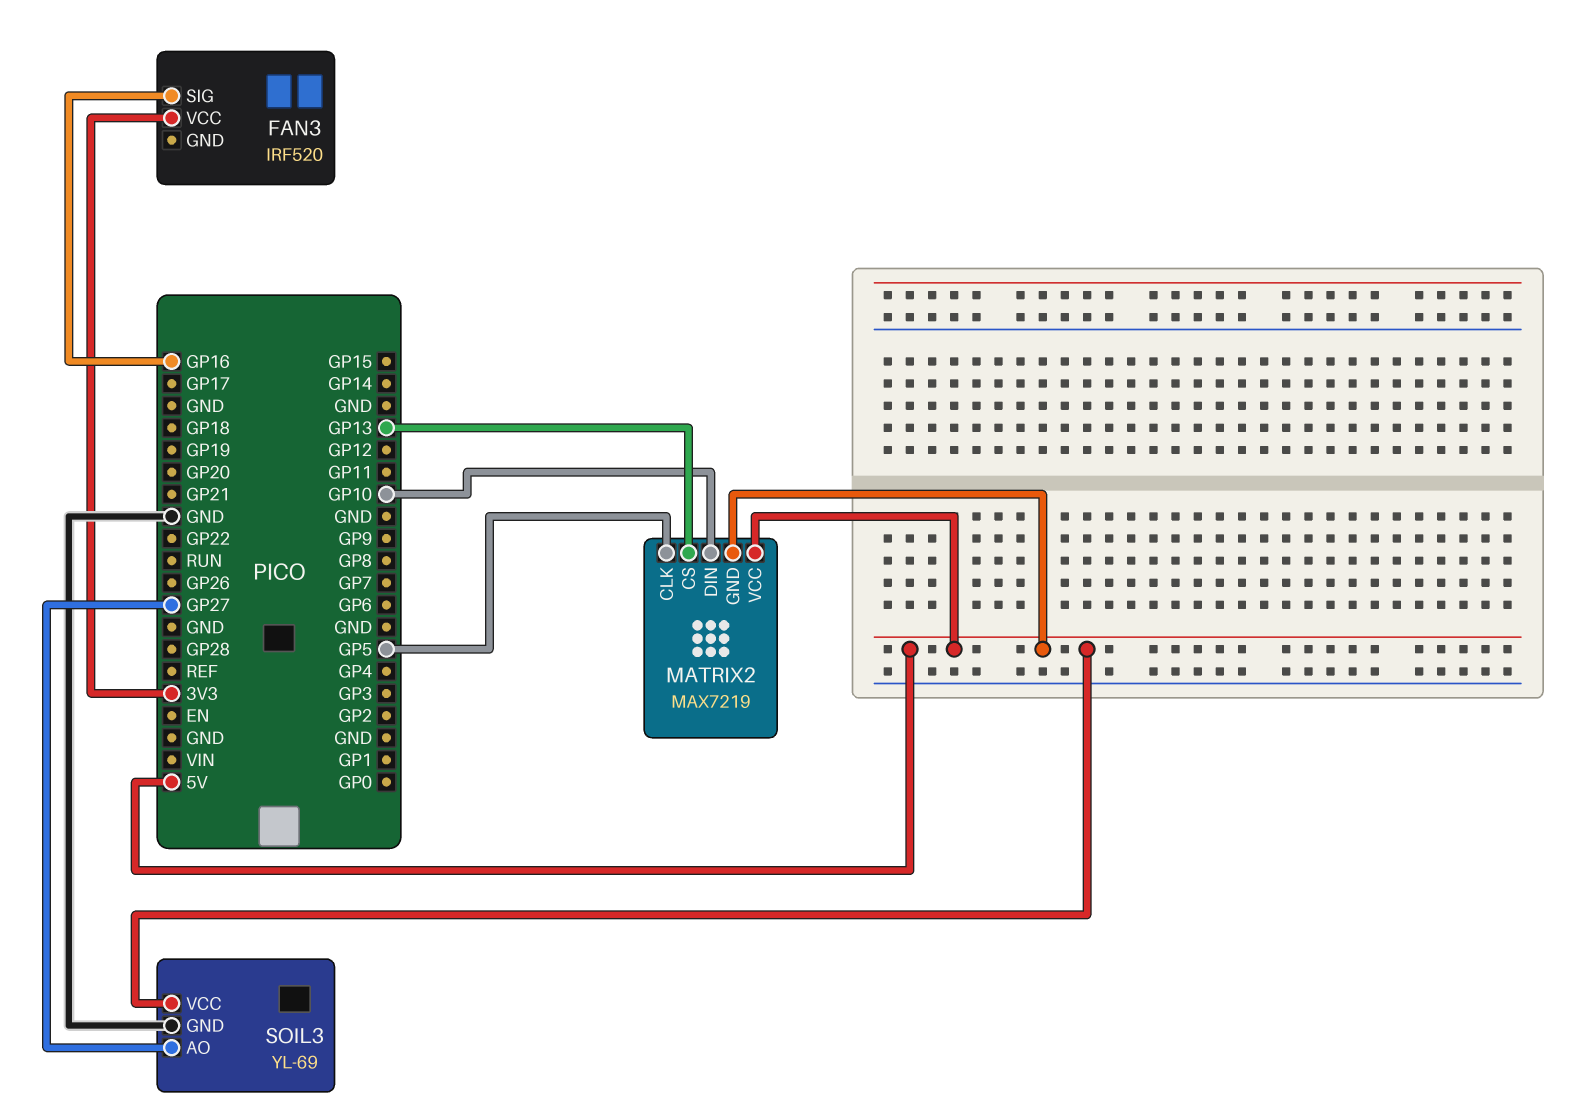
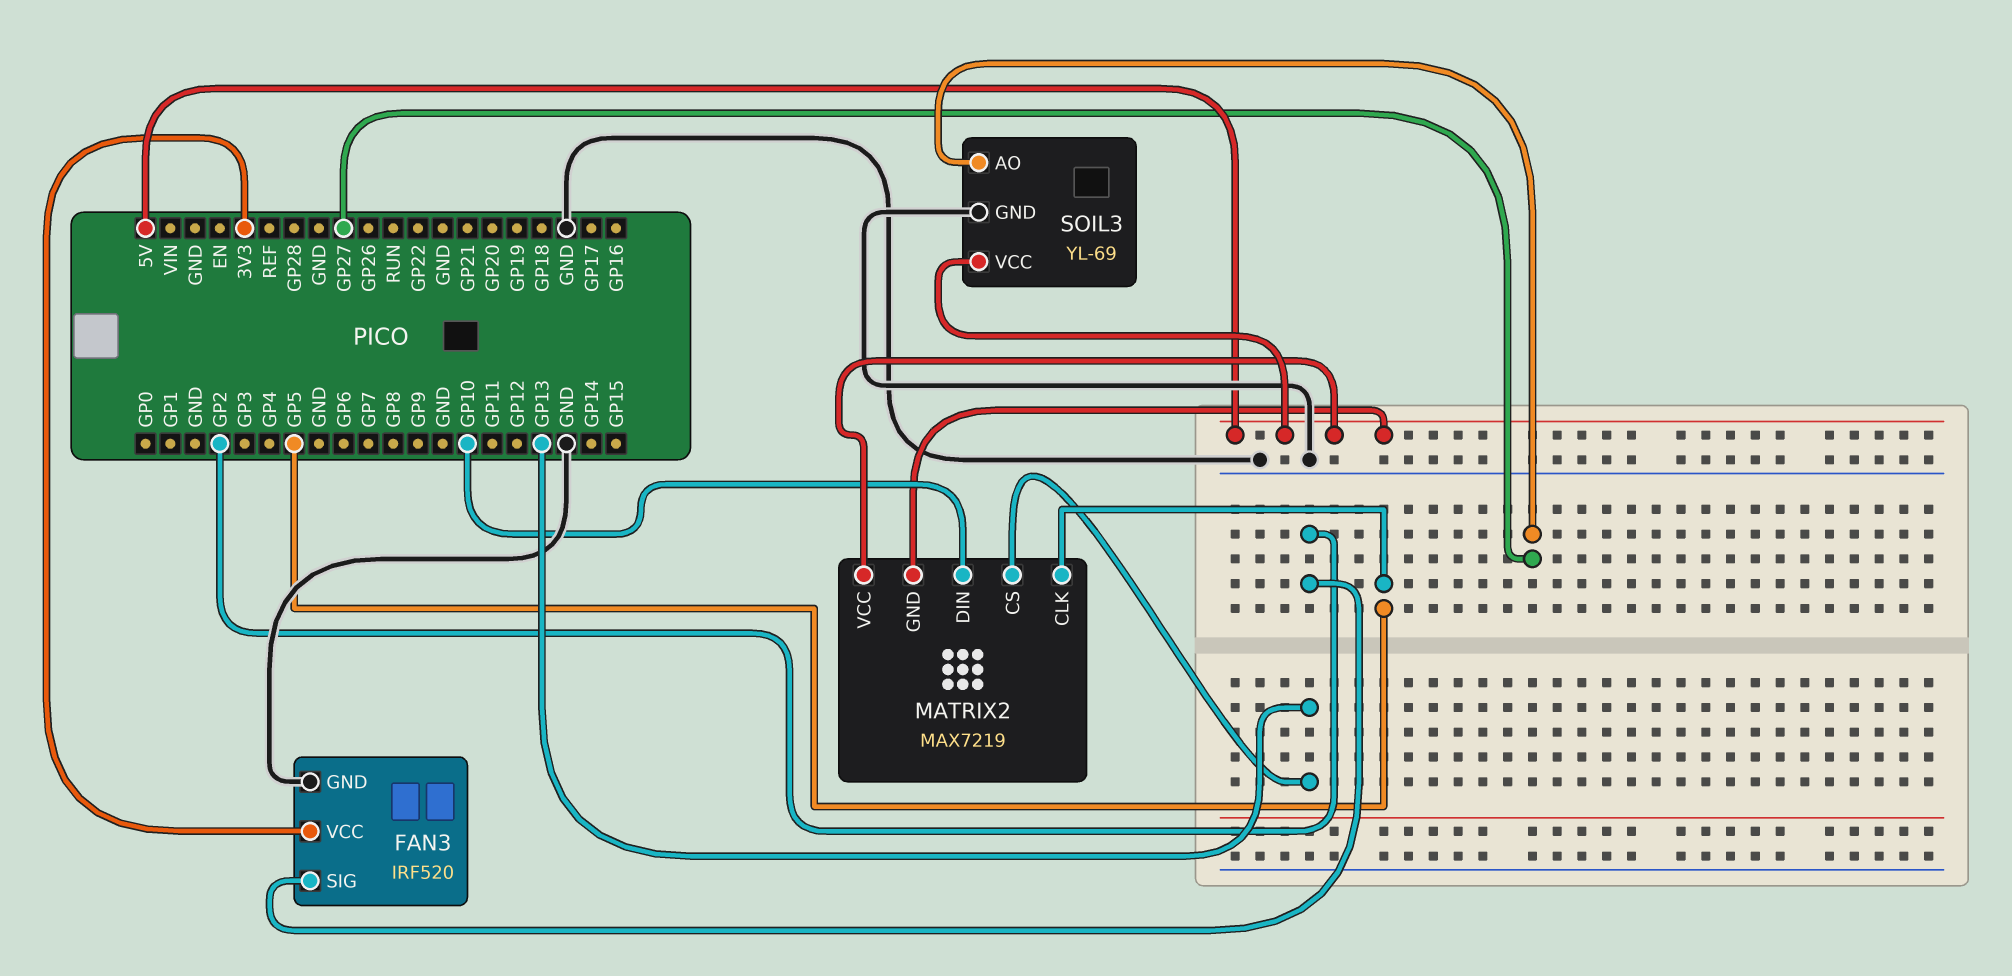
FAN3 pin GND: none -> GND
FAN3 pin SIG: GP16 -> GP2

